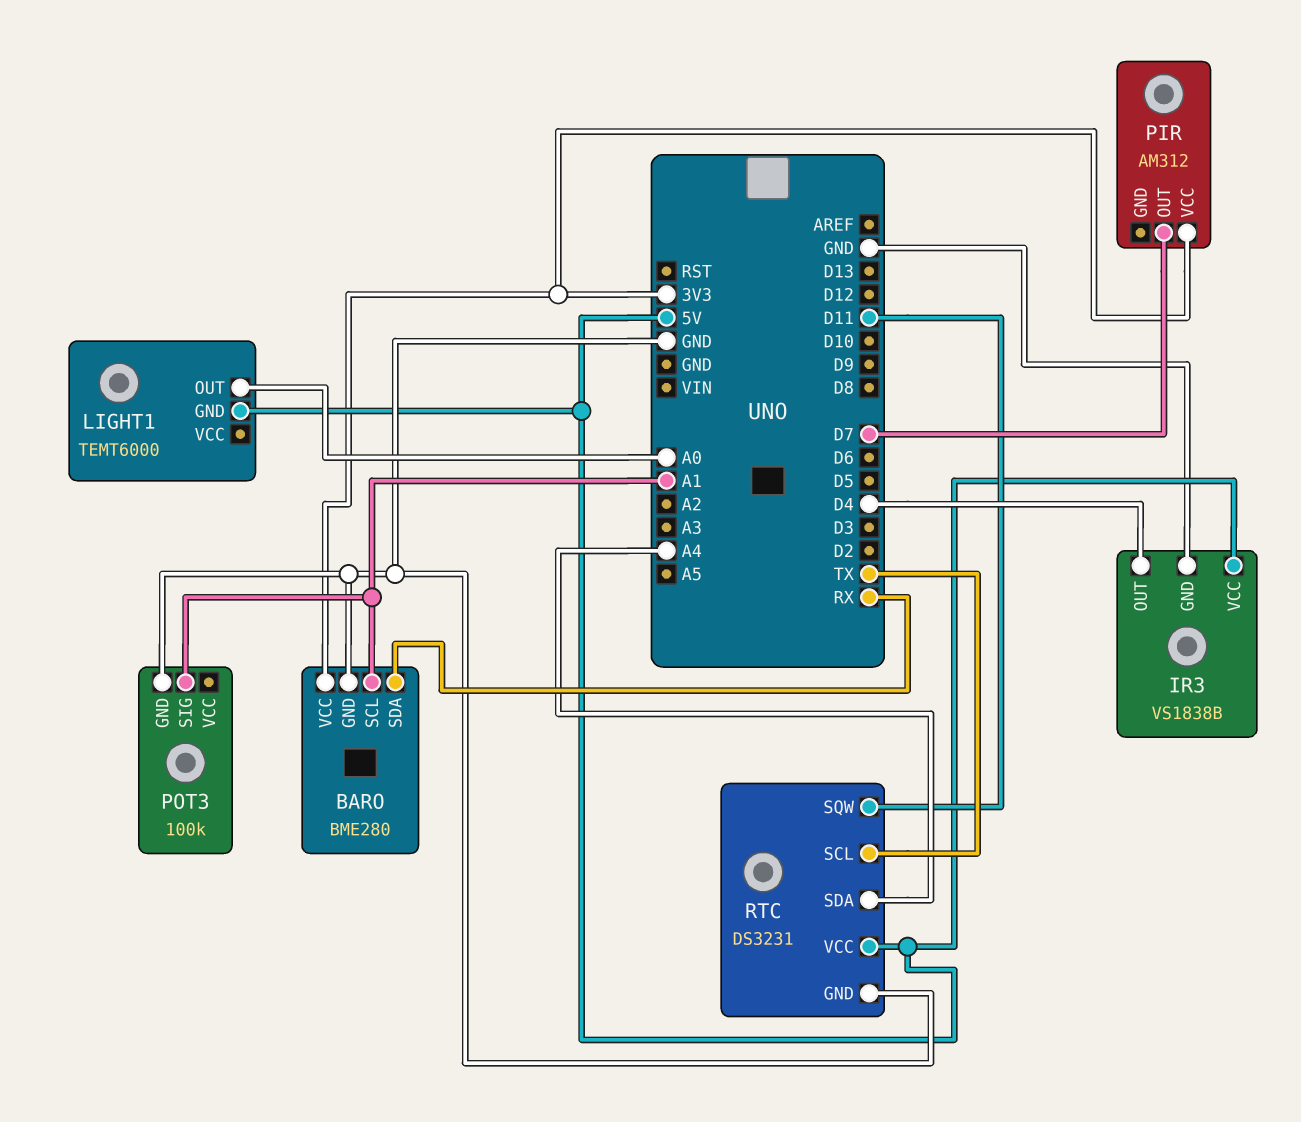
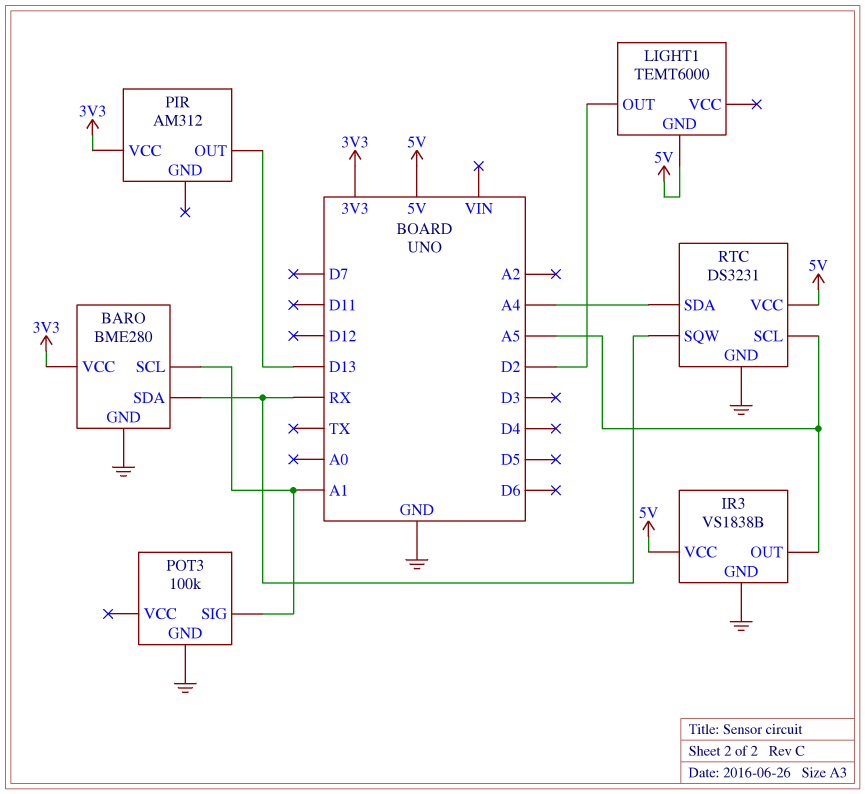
IR3 pin OUT: D4 -> A5
LIGHT1 pin OUT: A0 -> D2
PIR pin OUT: D7 -> D13
RTC pin SCL: TX -> A5
RTC pin SQW: D11 -> RX

